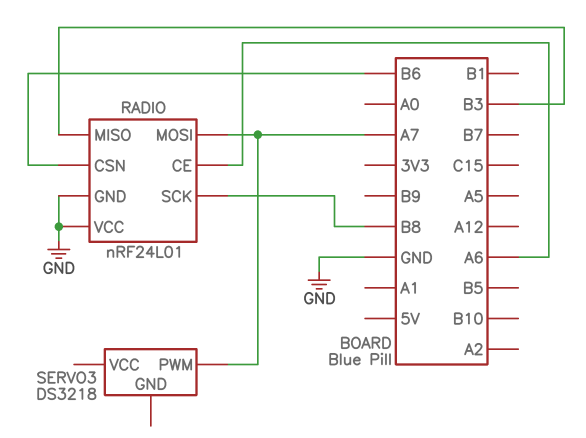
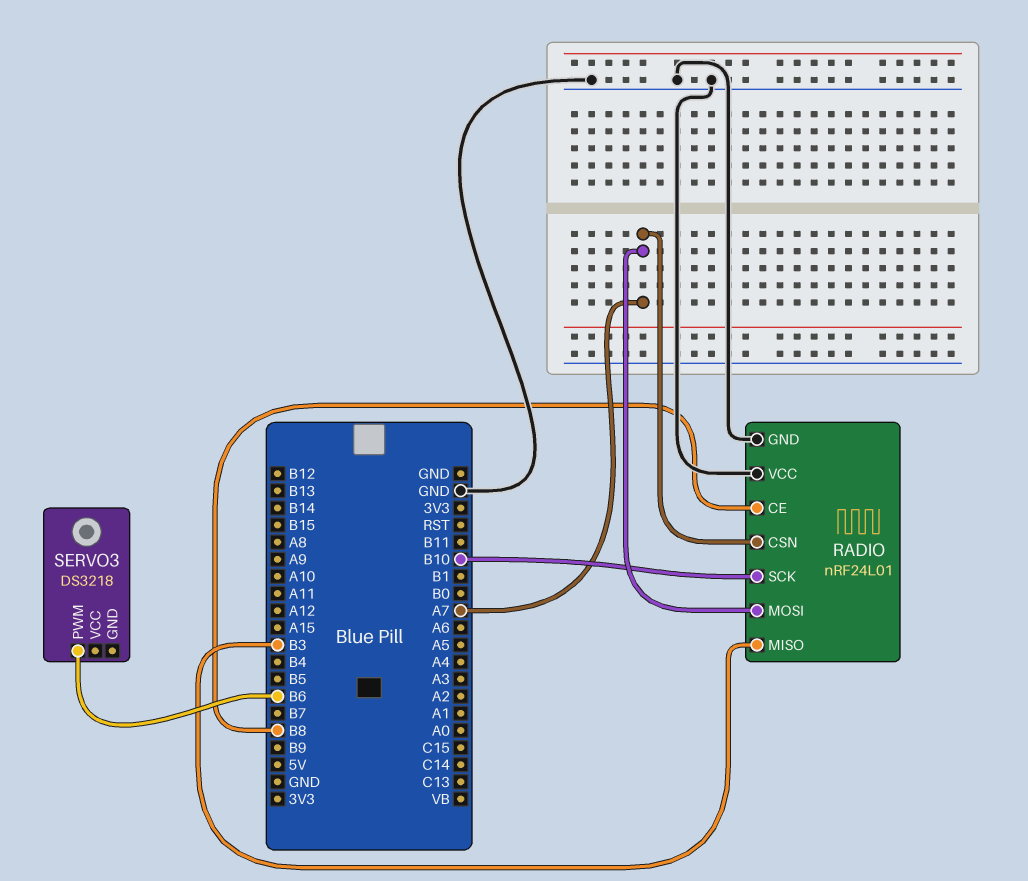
RADIO pin CE: A6 -> B8
RADIO pin CSN: B6 -> A7
RADIO pin SCK: B8 -> B10
SERVO3 pin PWM: A7 -> B6

